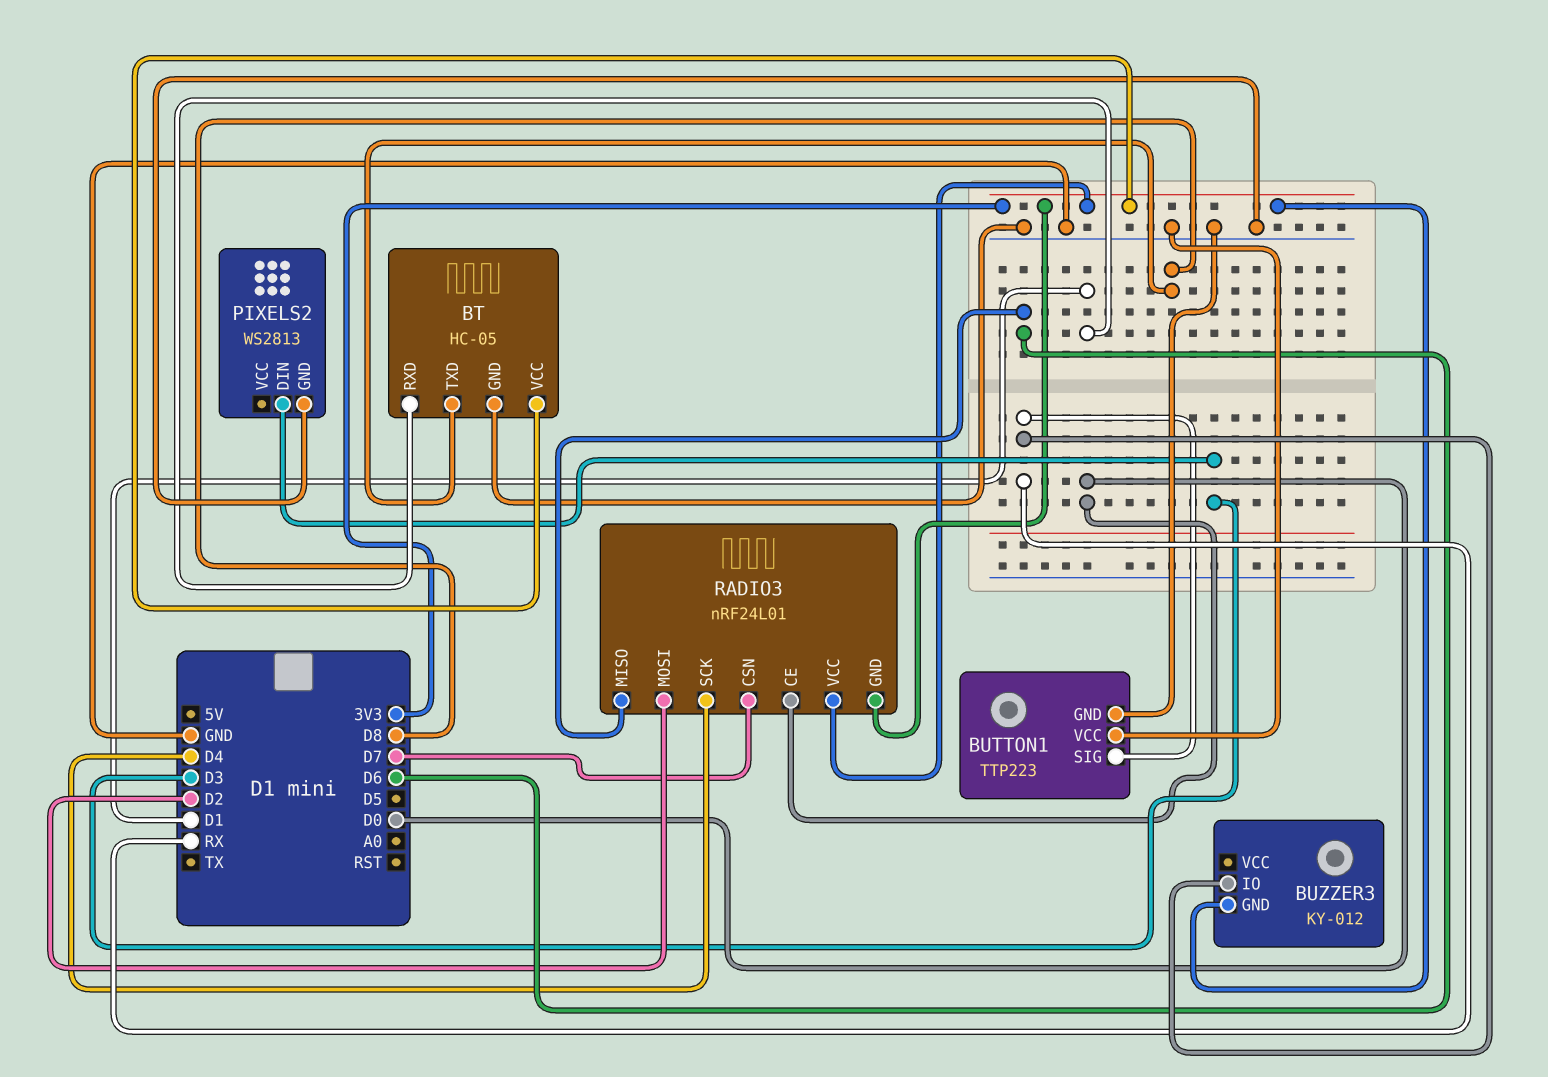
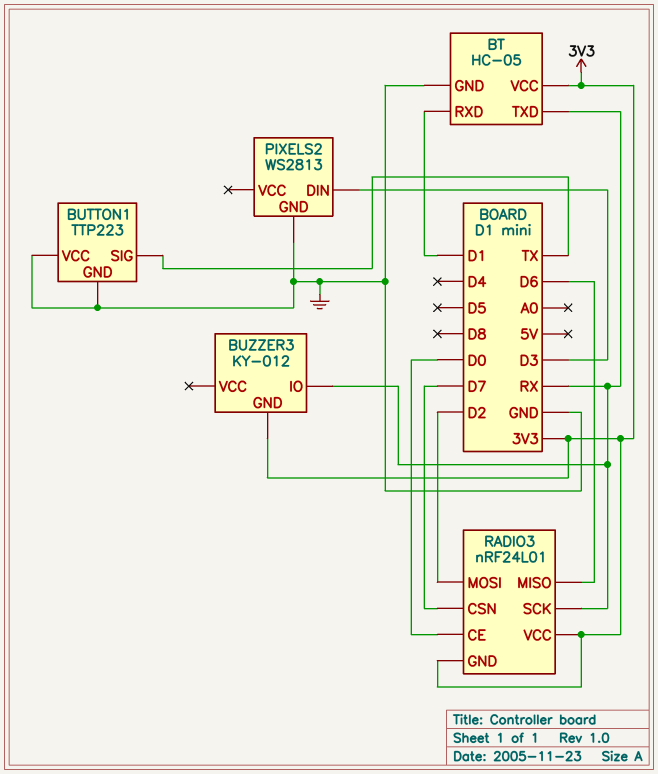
BT pin TXD: D8 -> RX
BUTTON1 pin SIG: RX -> TX
RADIO3 pin SCK: D4 -> RX

